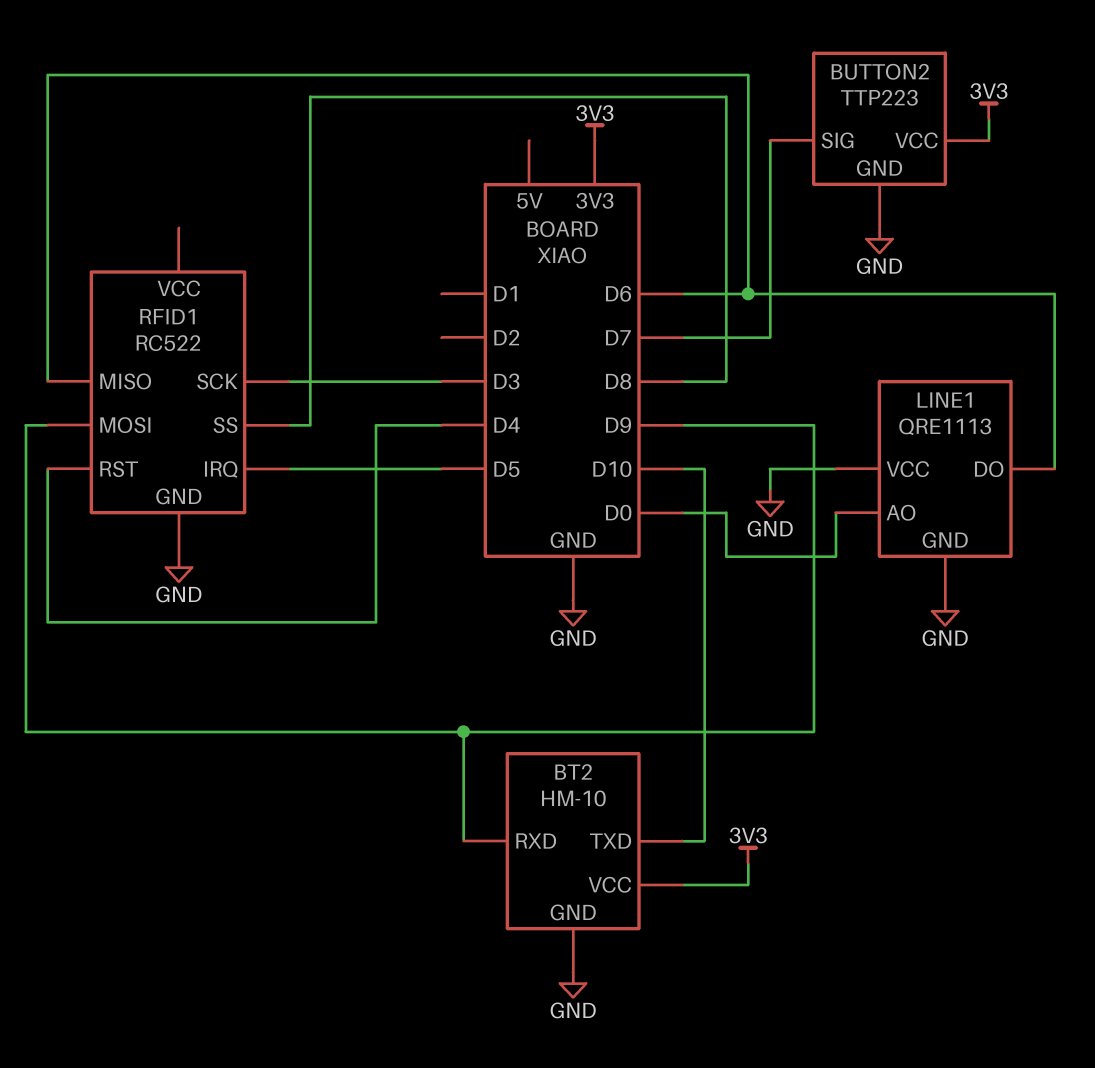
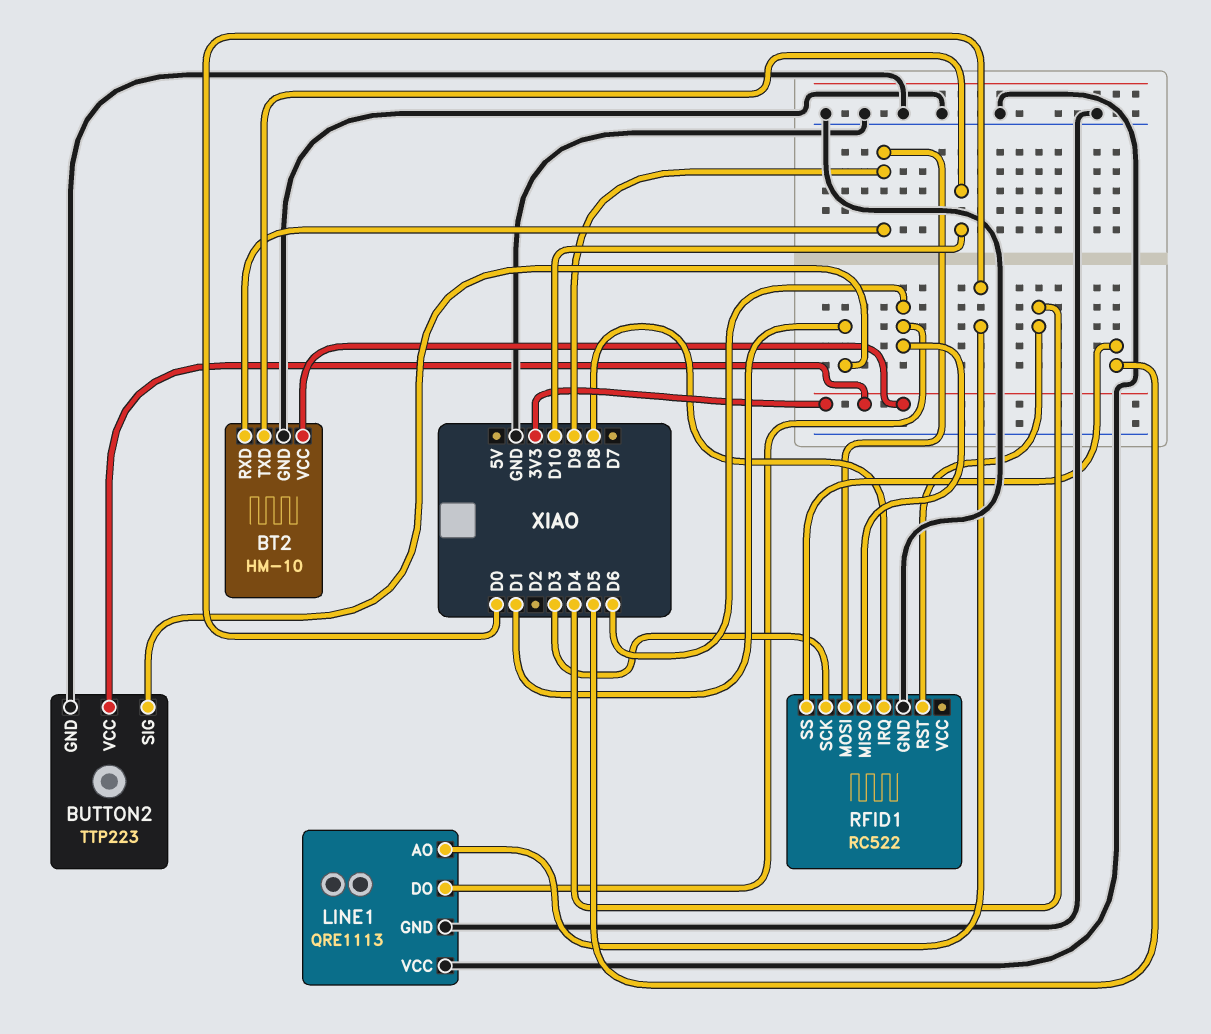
BUTTON2 pin SIG: D7 -> D1
RFID1 pin IRQ: D5 -> D8
RFID1 pin SS: D8 -> D5

